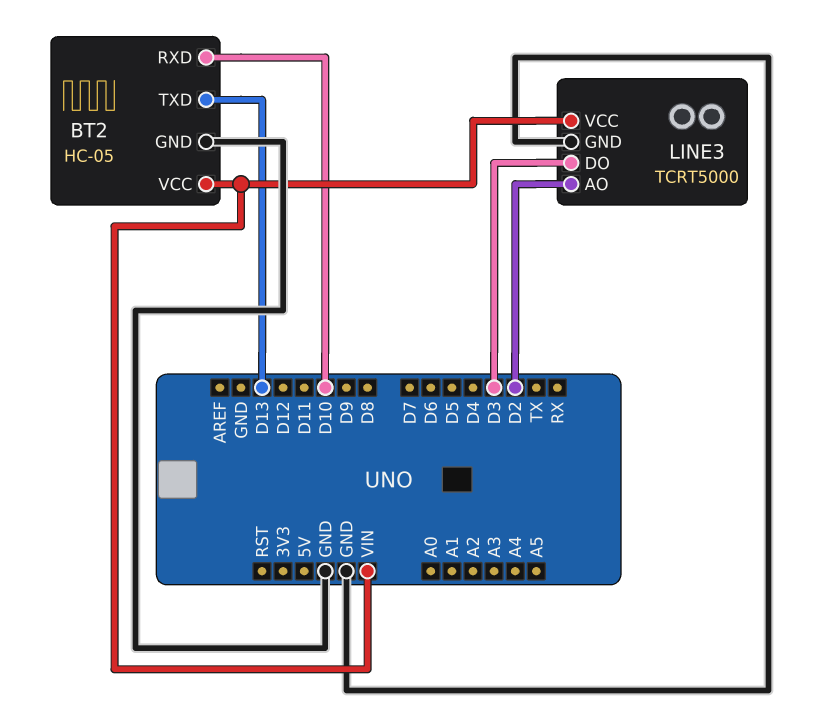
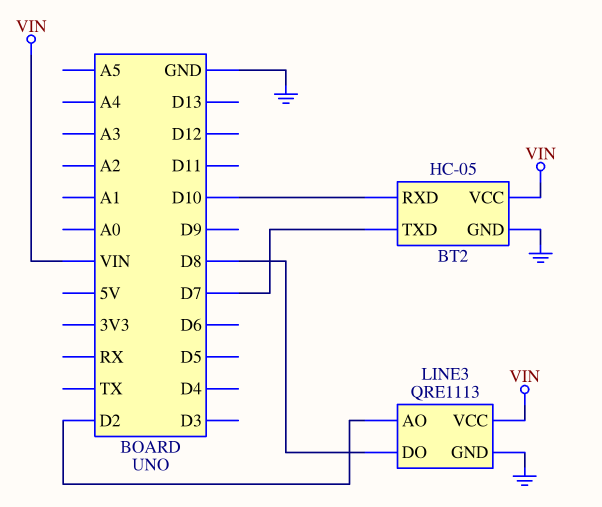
BT2 pin TXD: D13 -> D7
LINE3: TCRT5000 -> QRE1113
LINE3 pin DO: D3 -> D8

